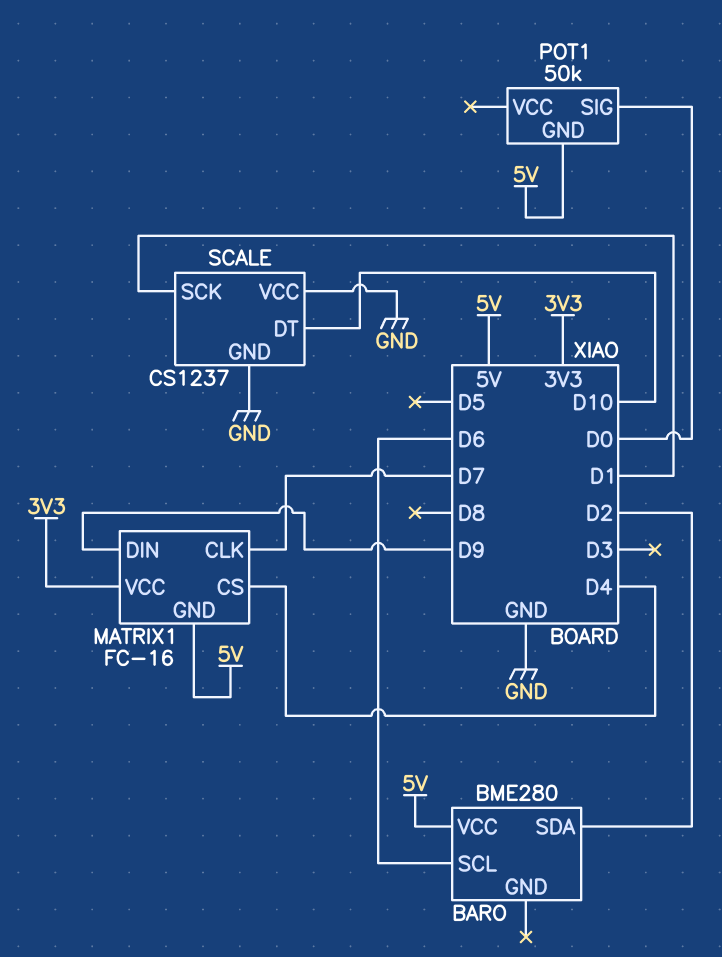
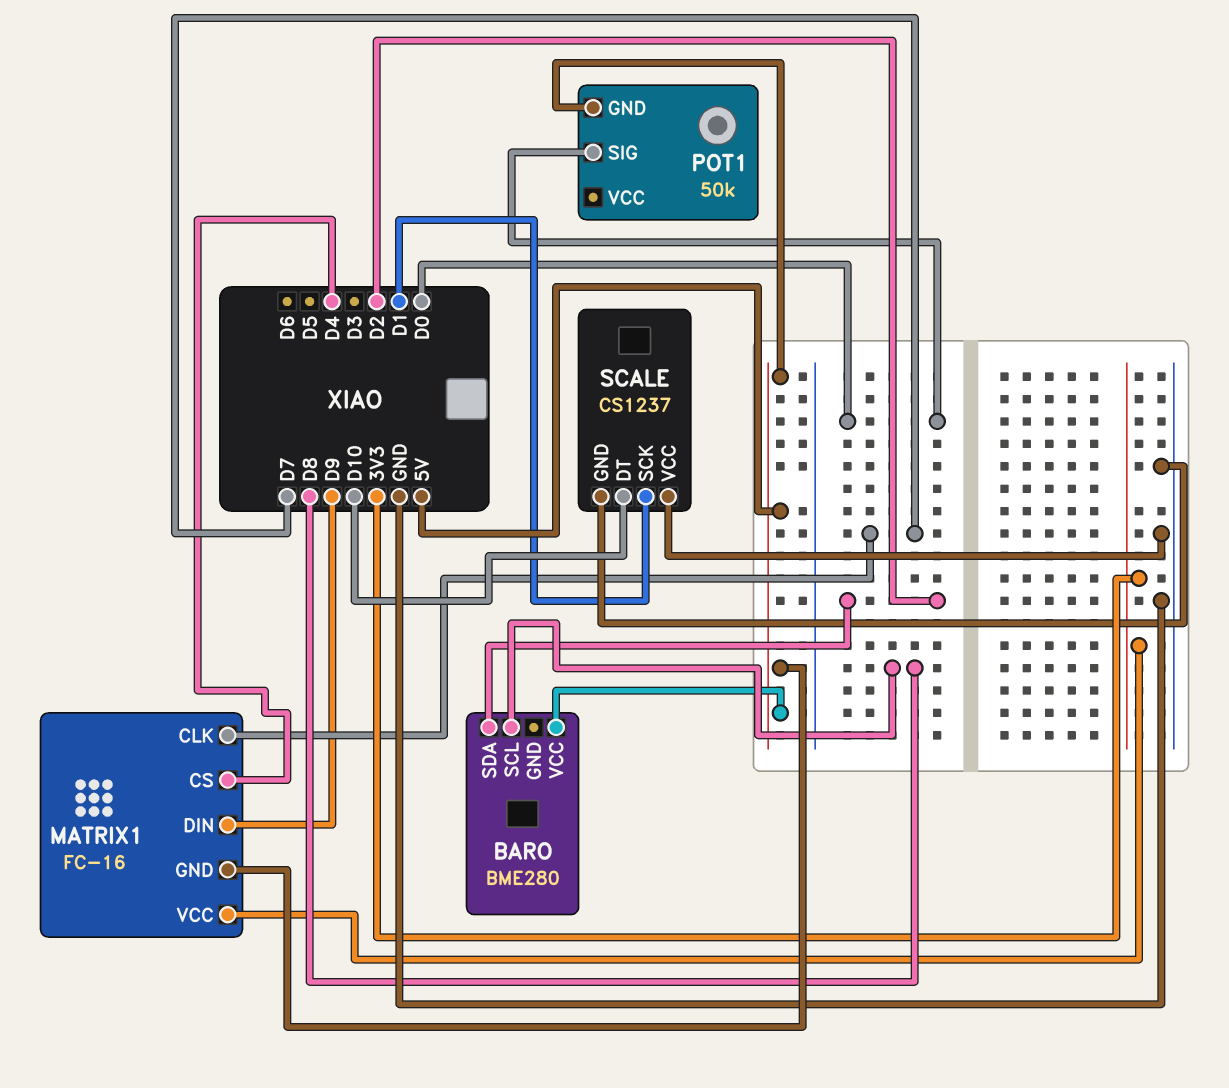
BARO pin SCL: D6 -> D8

